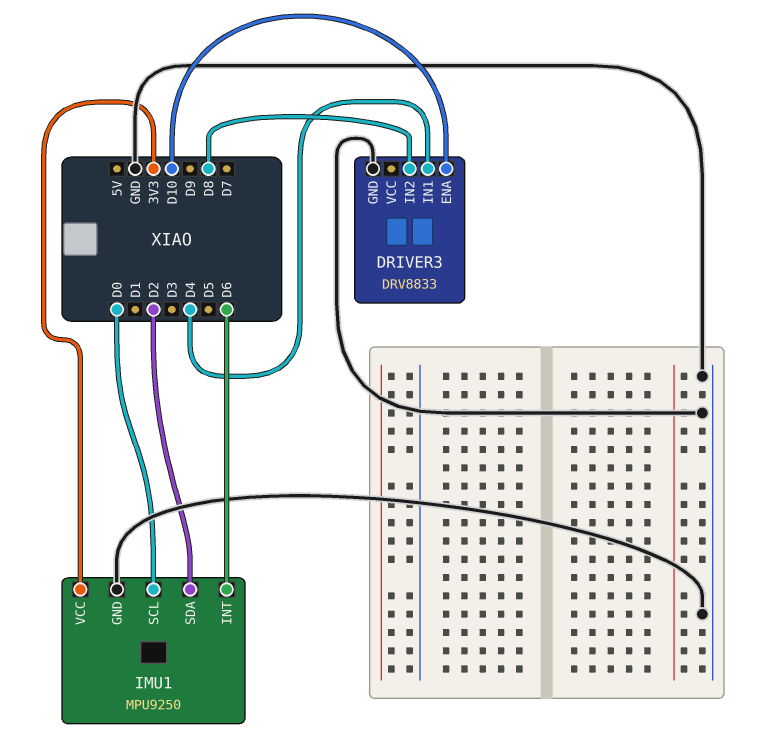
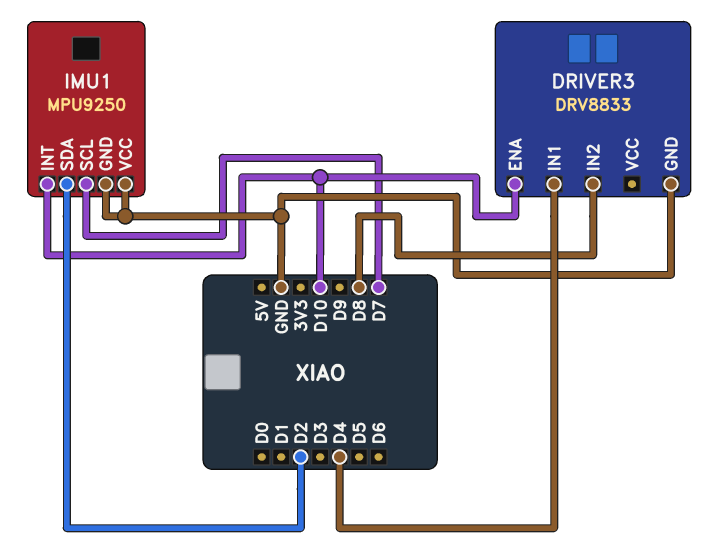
IMU1 pin INT: D6 -> D10
IMU1 pin SCL: D0 -> D7
IMU1 pin VCC: 3V3 -> GND

